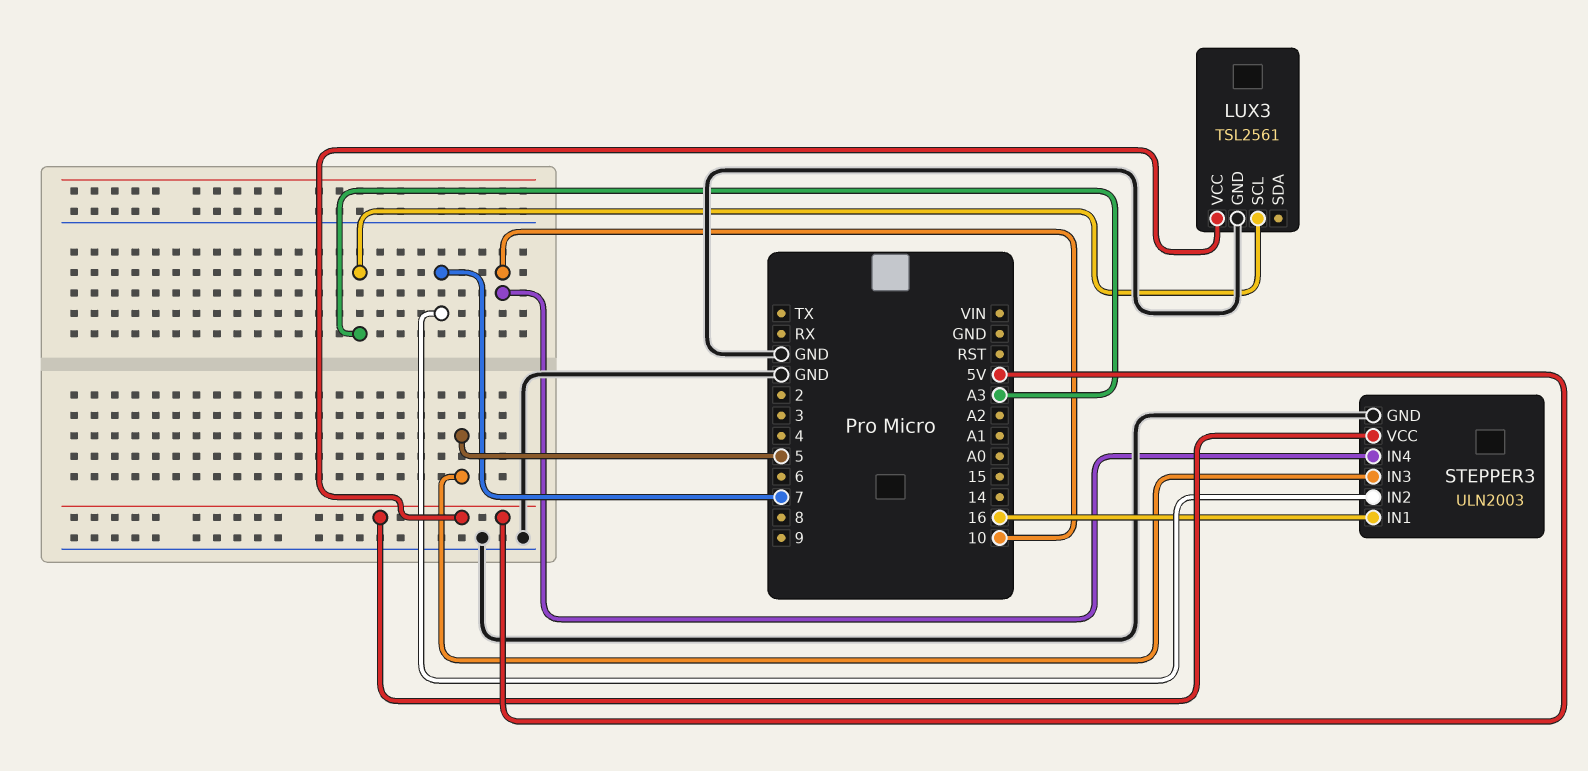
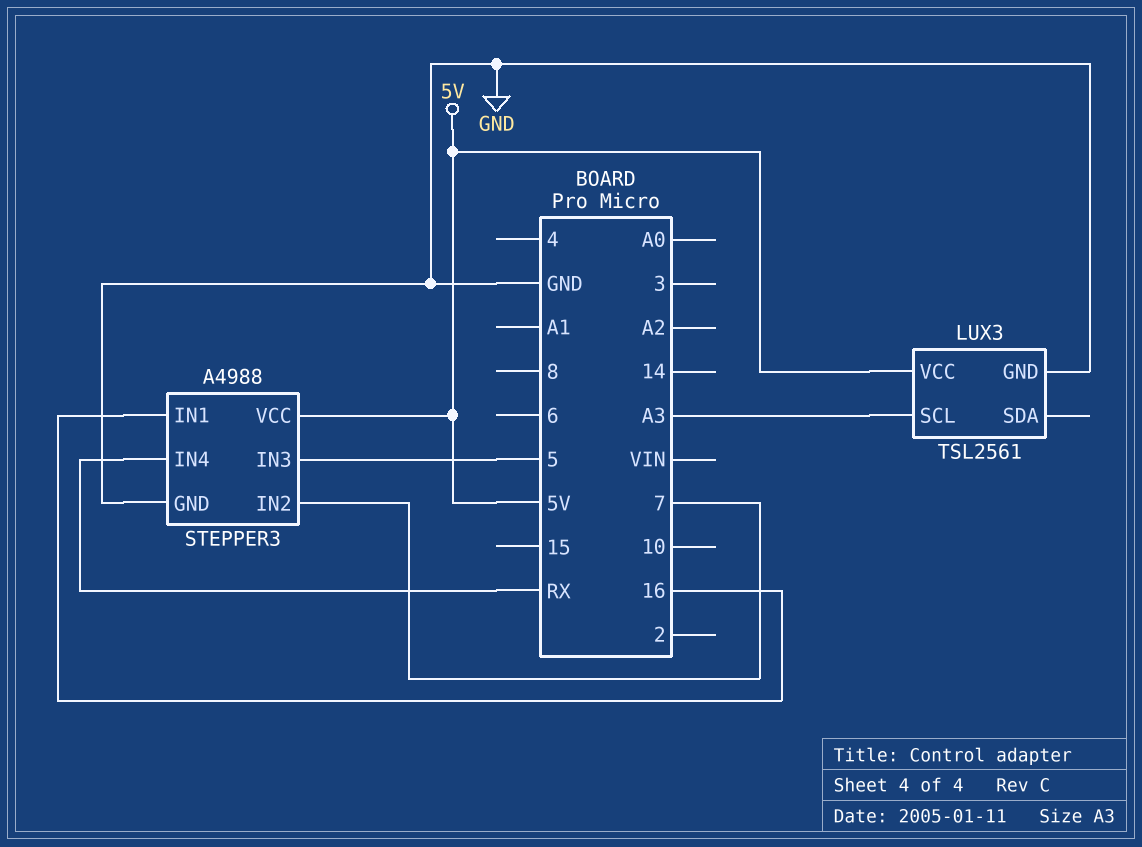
STEPPER3: ULN2003 -> A4988
STEPPER3 pin IN4: 10 -> RX

